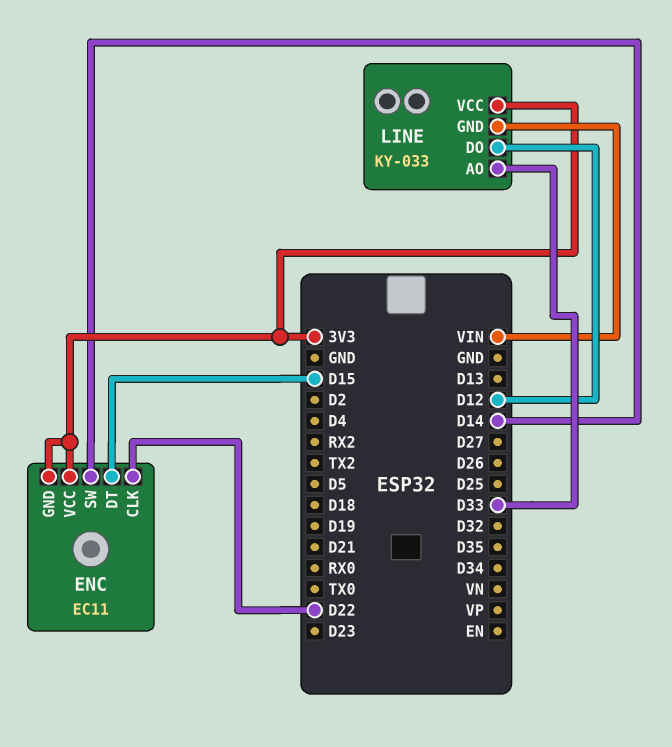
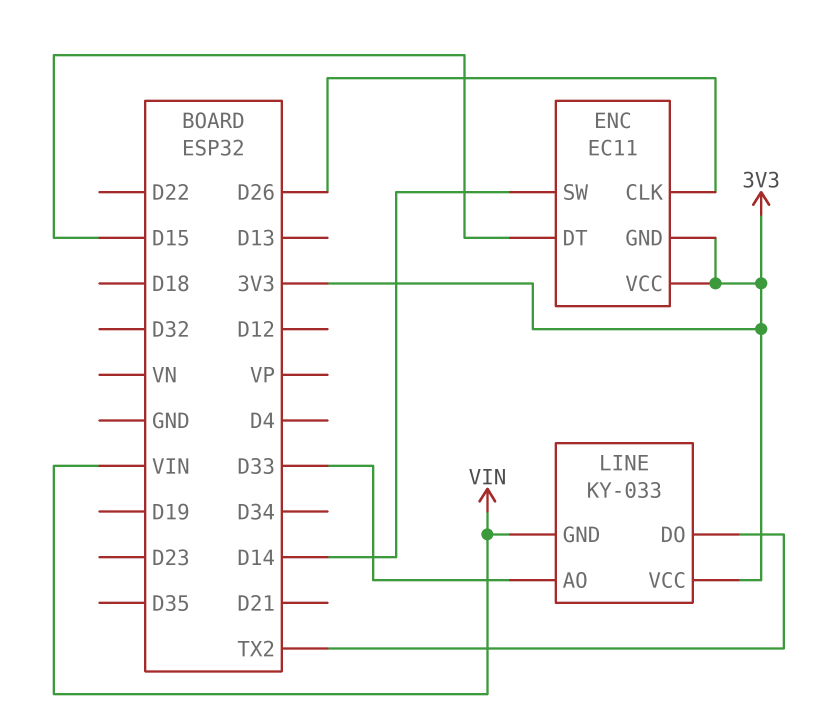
ENC pin CLK: D22 -> D26
LINE pin DO: D12 -> TX2

